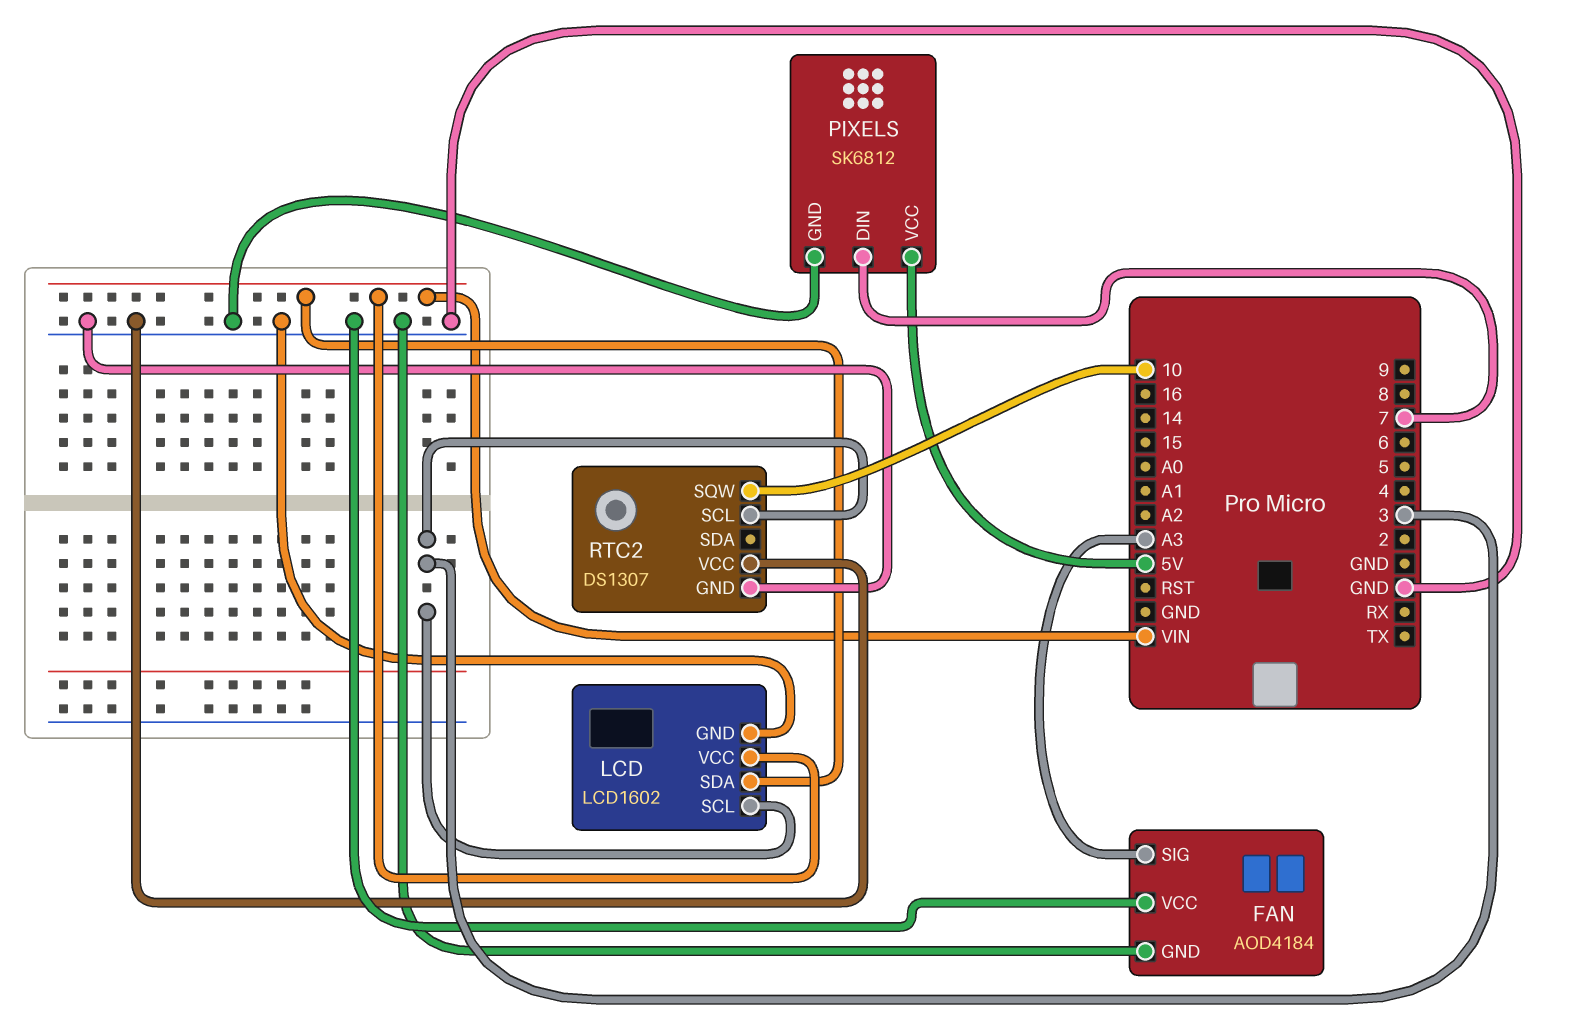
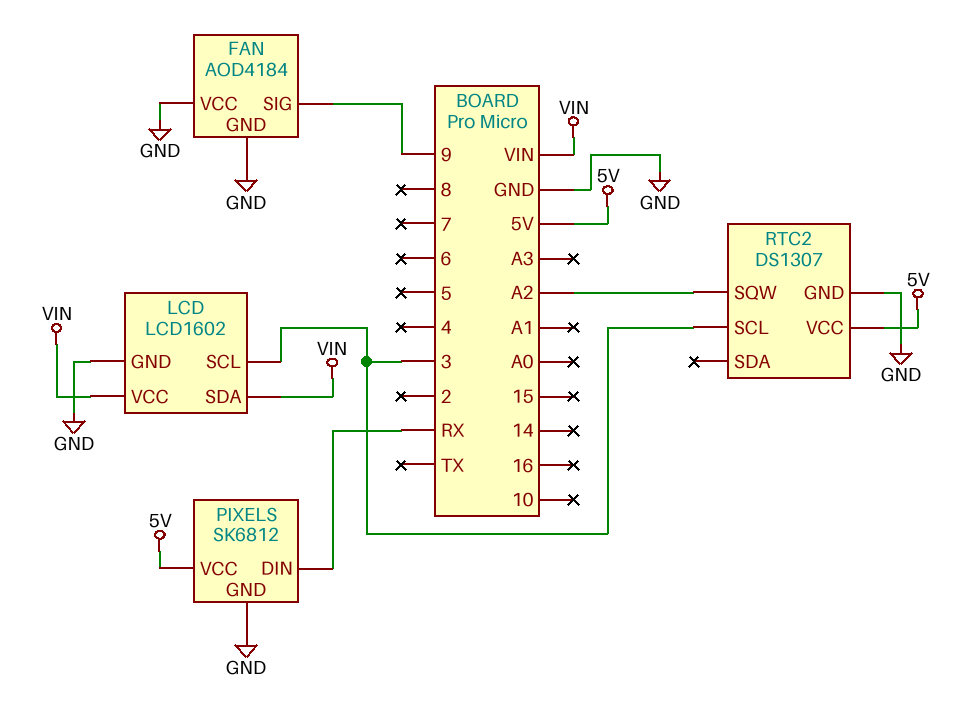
FAN pin SIG: A3 -> 9
PIXELS pin DIN: 7 -> RX
RTC2 pin SQW: 10 -> A2
RTC2 pin VCC: GND -> 5V

